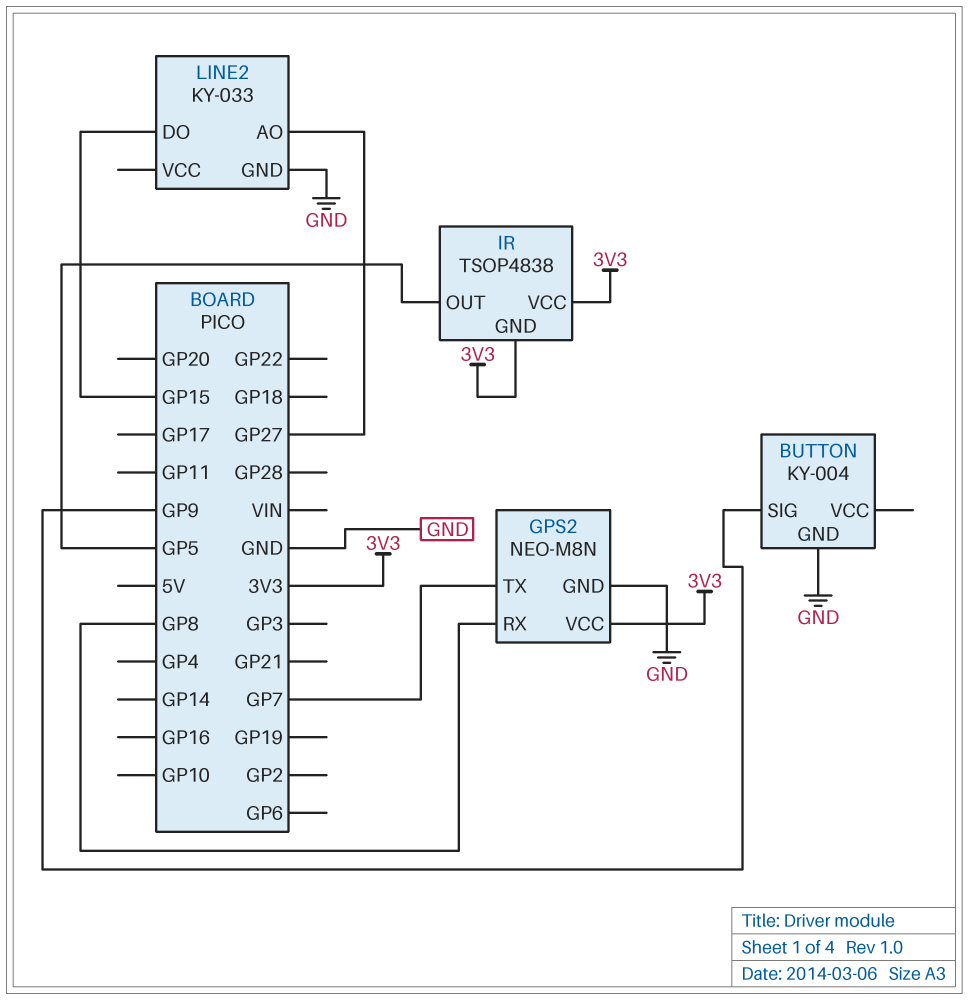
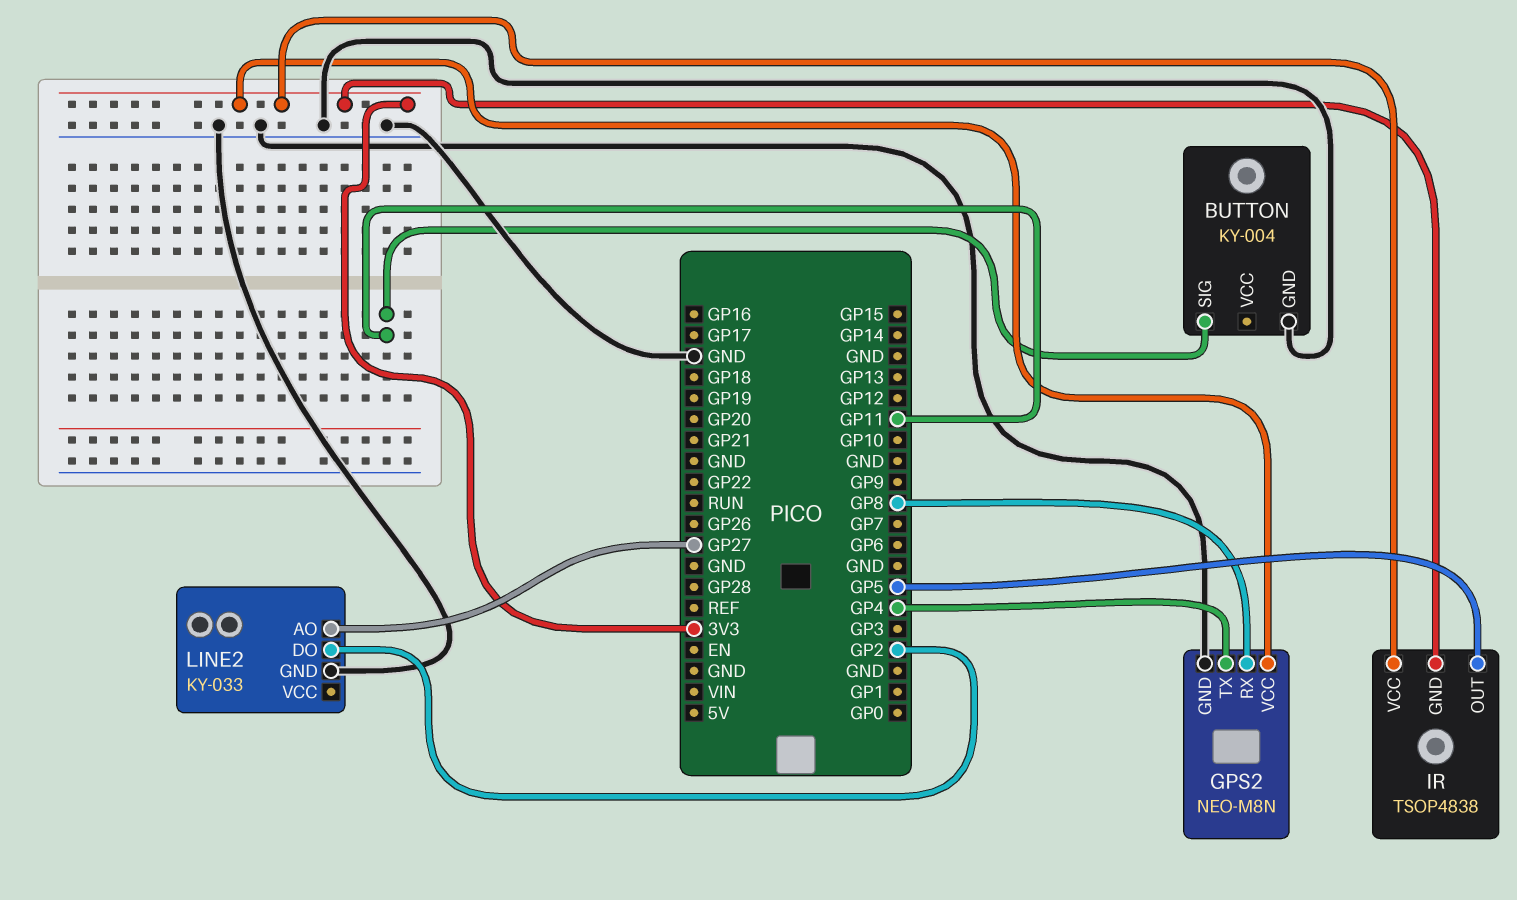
BUTTON pin SIG: GP9 -> GP11
GPS2 pin TX: GP7 -> GP4
LINE2 pin DO: GP15 -> GP2

